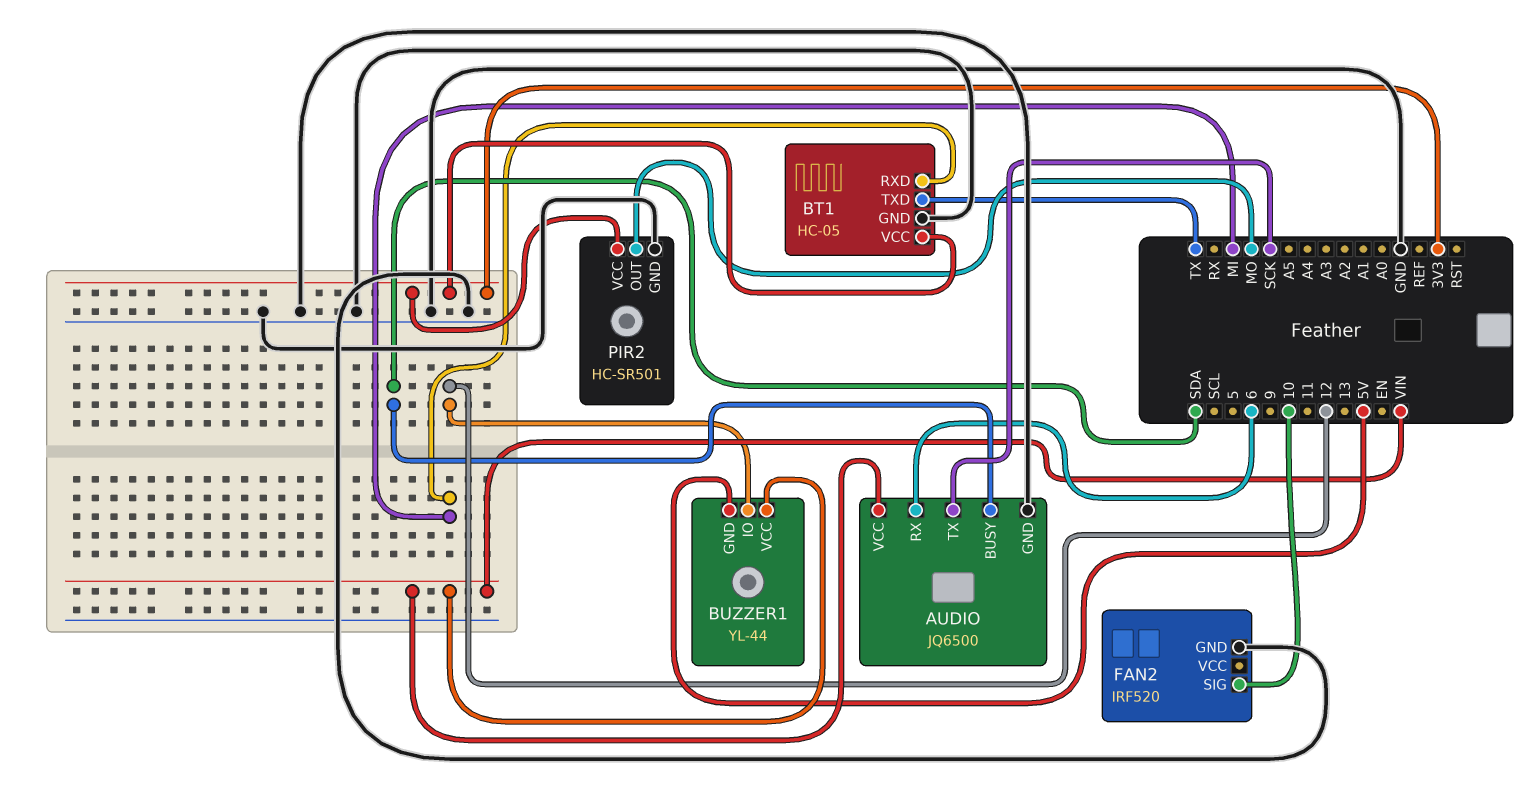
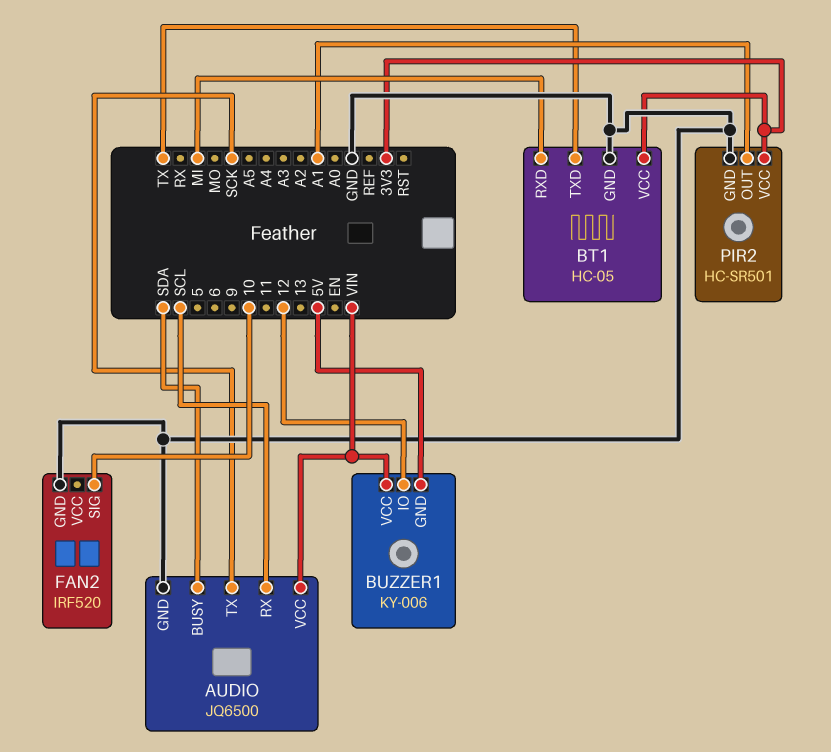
AUDIO pin RX: 6 -> SCL
BUZZER1: YL-44 -> KY-006
PIR2 pin OUT: MO -> A1

